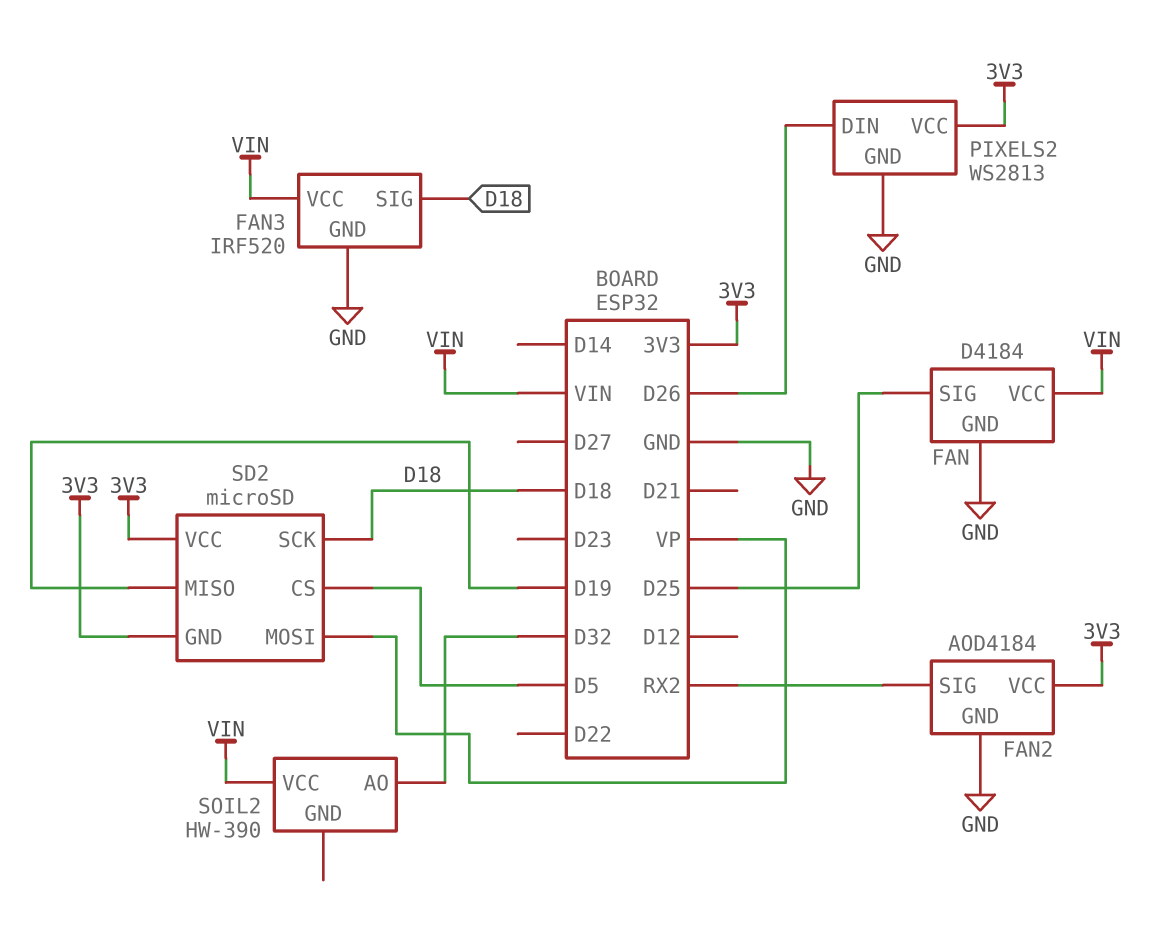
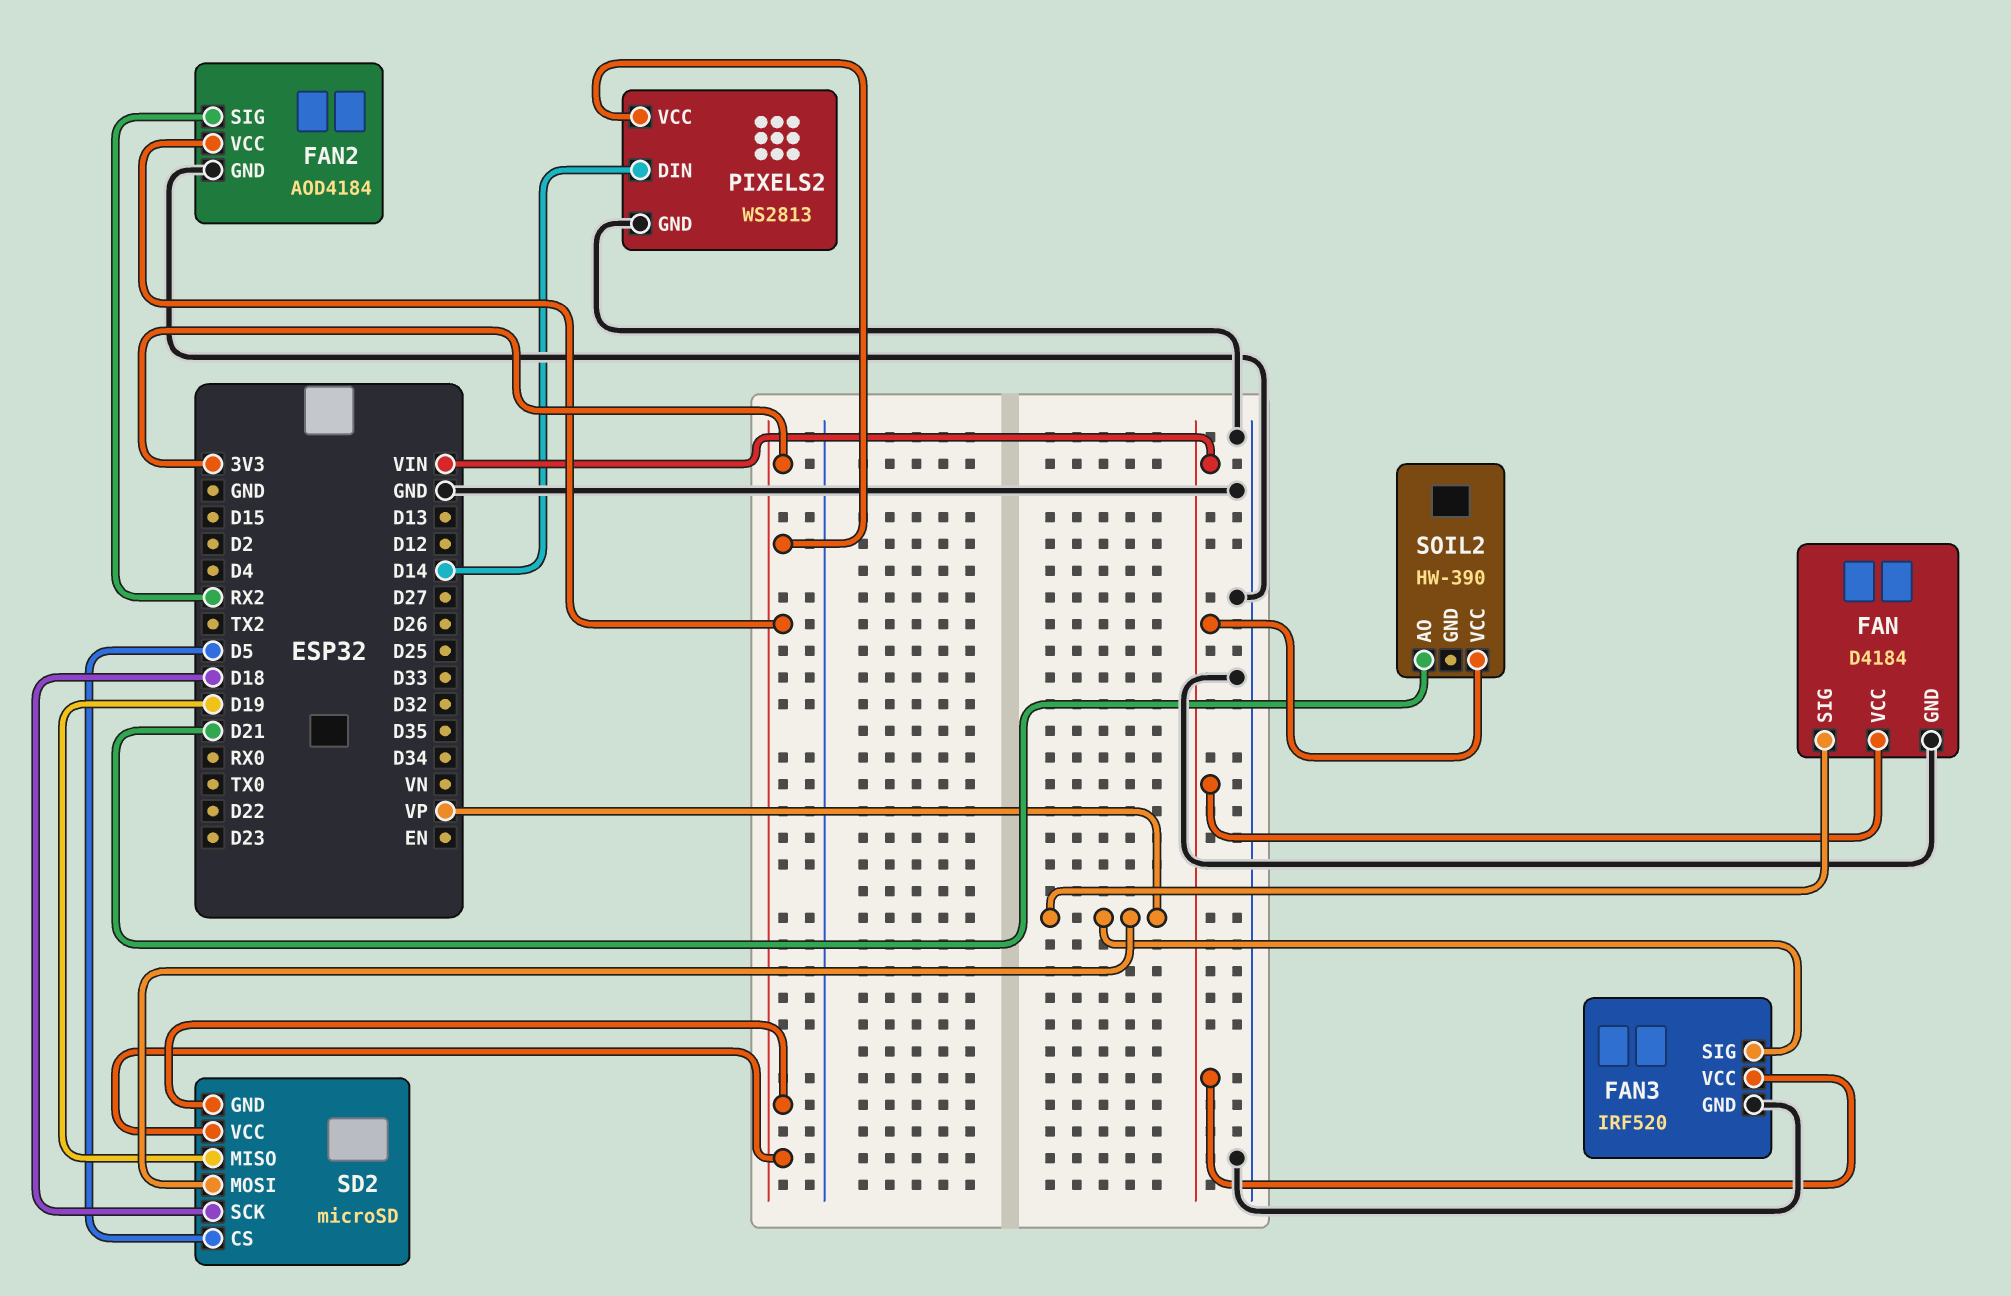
FAN pin SIG: D25 -> VP
FAN3 pin SIG: D18 -> VP
PIXELS2 pin DIN: D26 -> D14
SOIL2 pin AO: D32 -> D21

